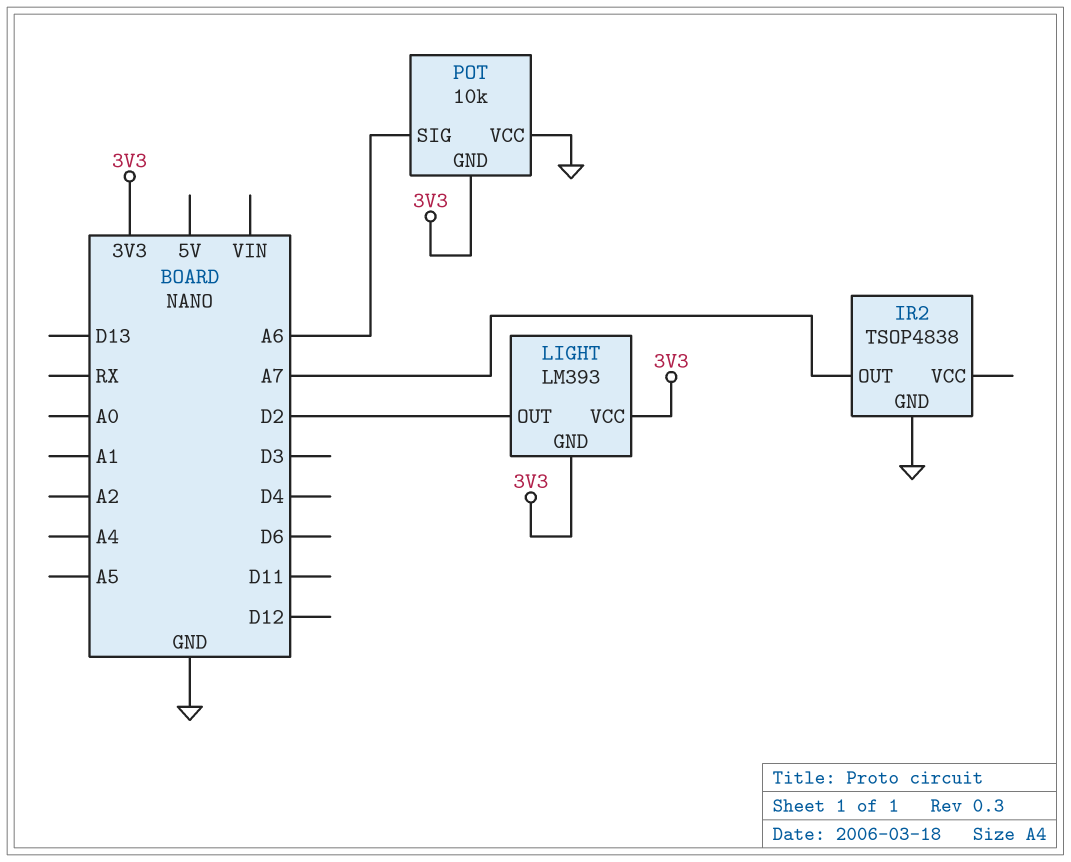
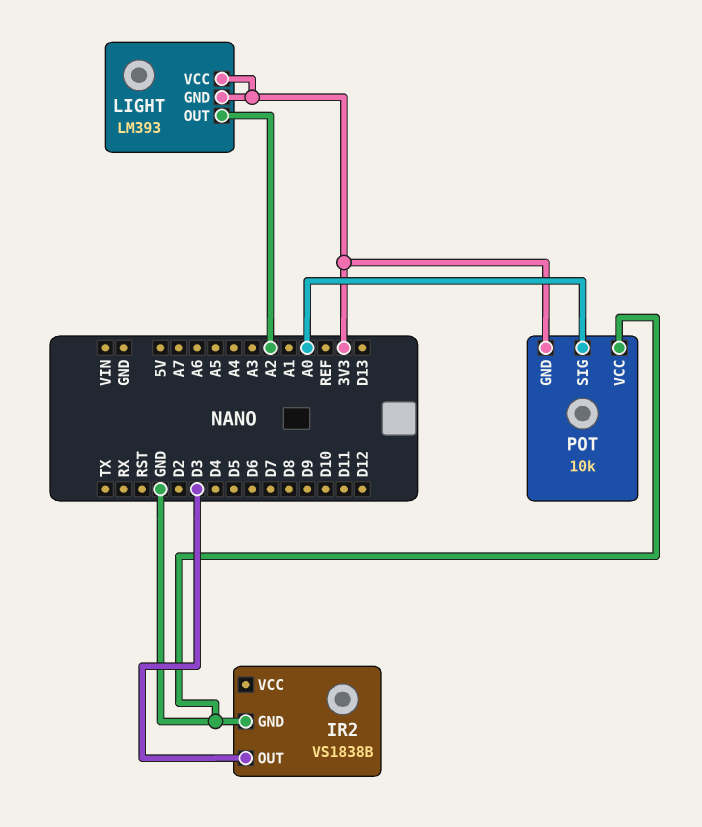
IR2: TSOP4838 -> VS1838B
IR2 pin OUT: A7 -> D3
LIGHT pin OUT: D2 -> A2
POT pin SIG: A6 -> A0

